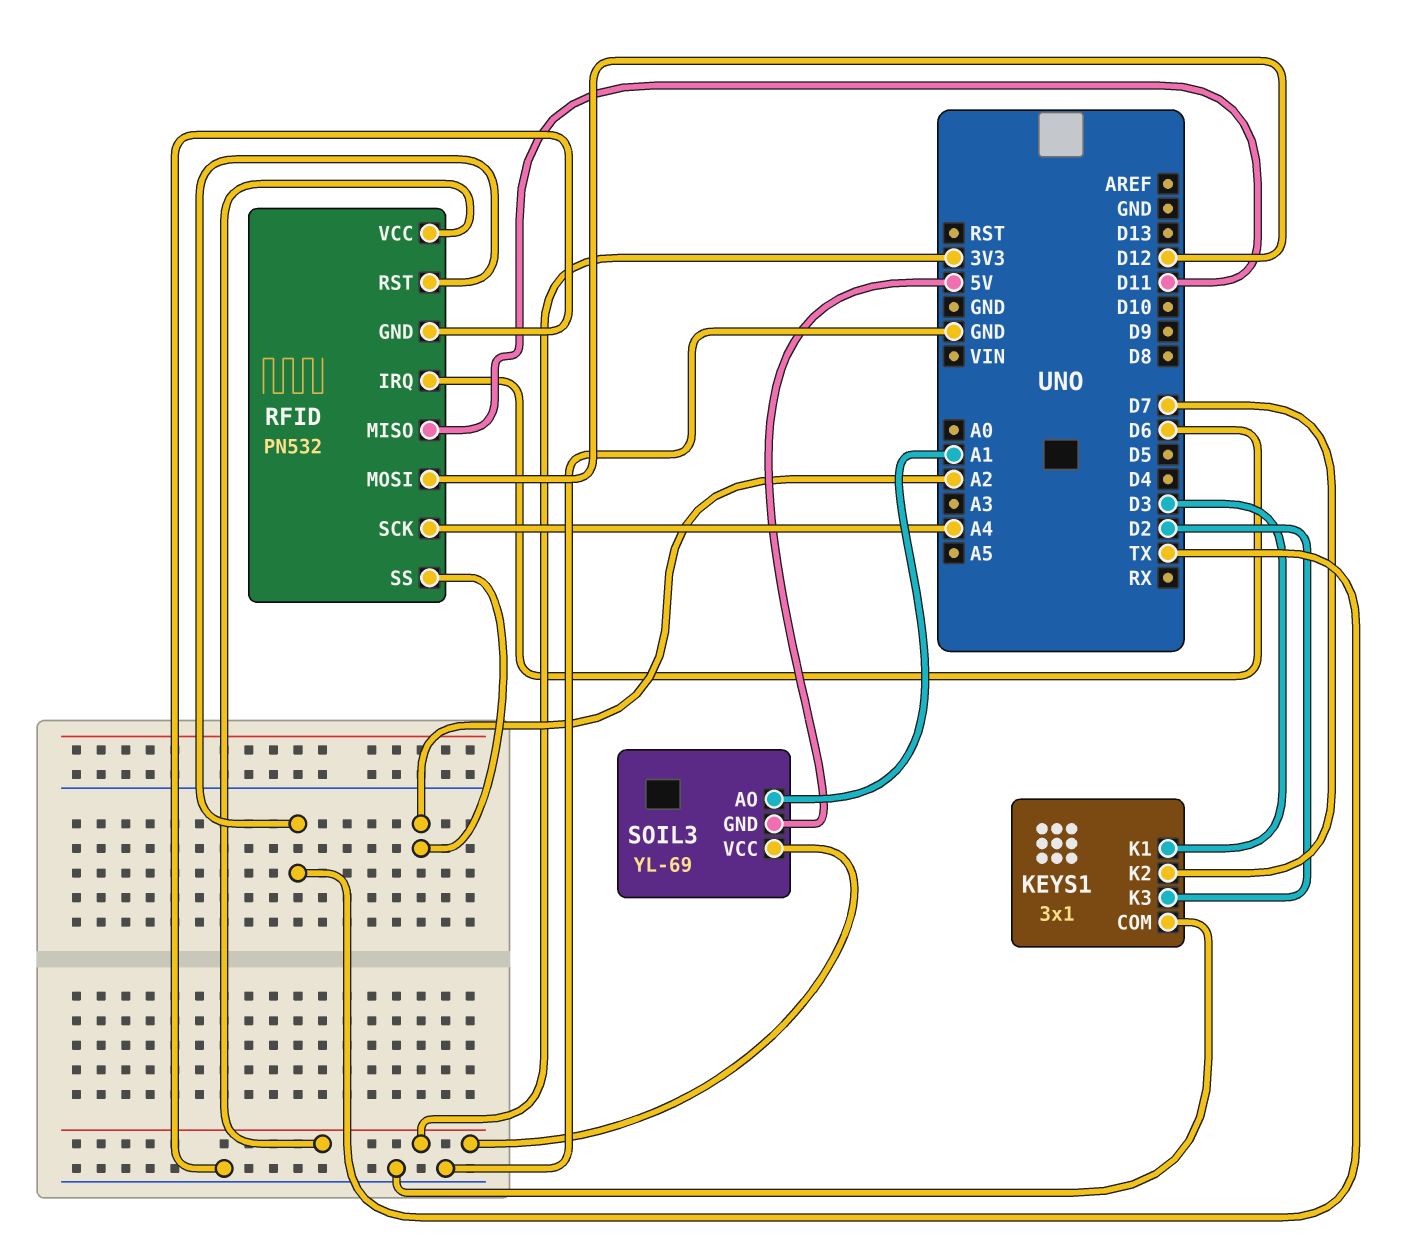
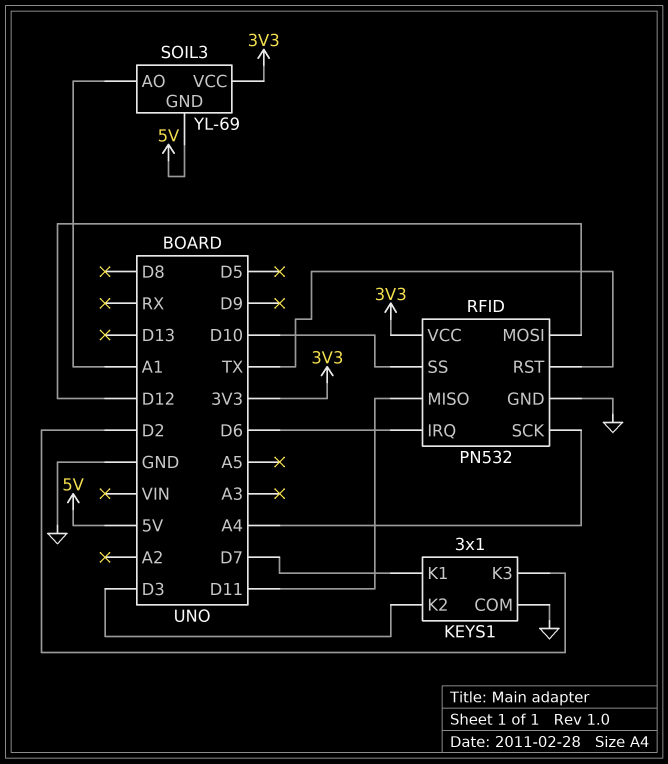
KEYS1 pin K1: D3 -> D7
KEYS1 pin K2: D7 -> D3
RFID pin SS: A2 -> D10

